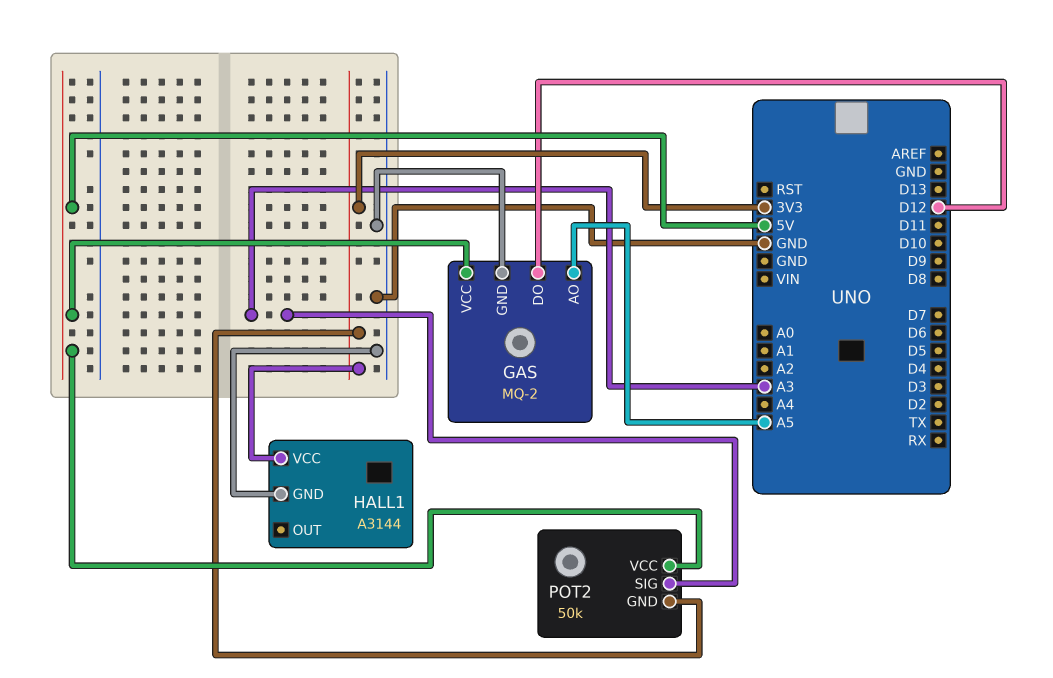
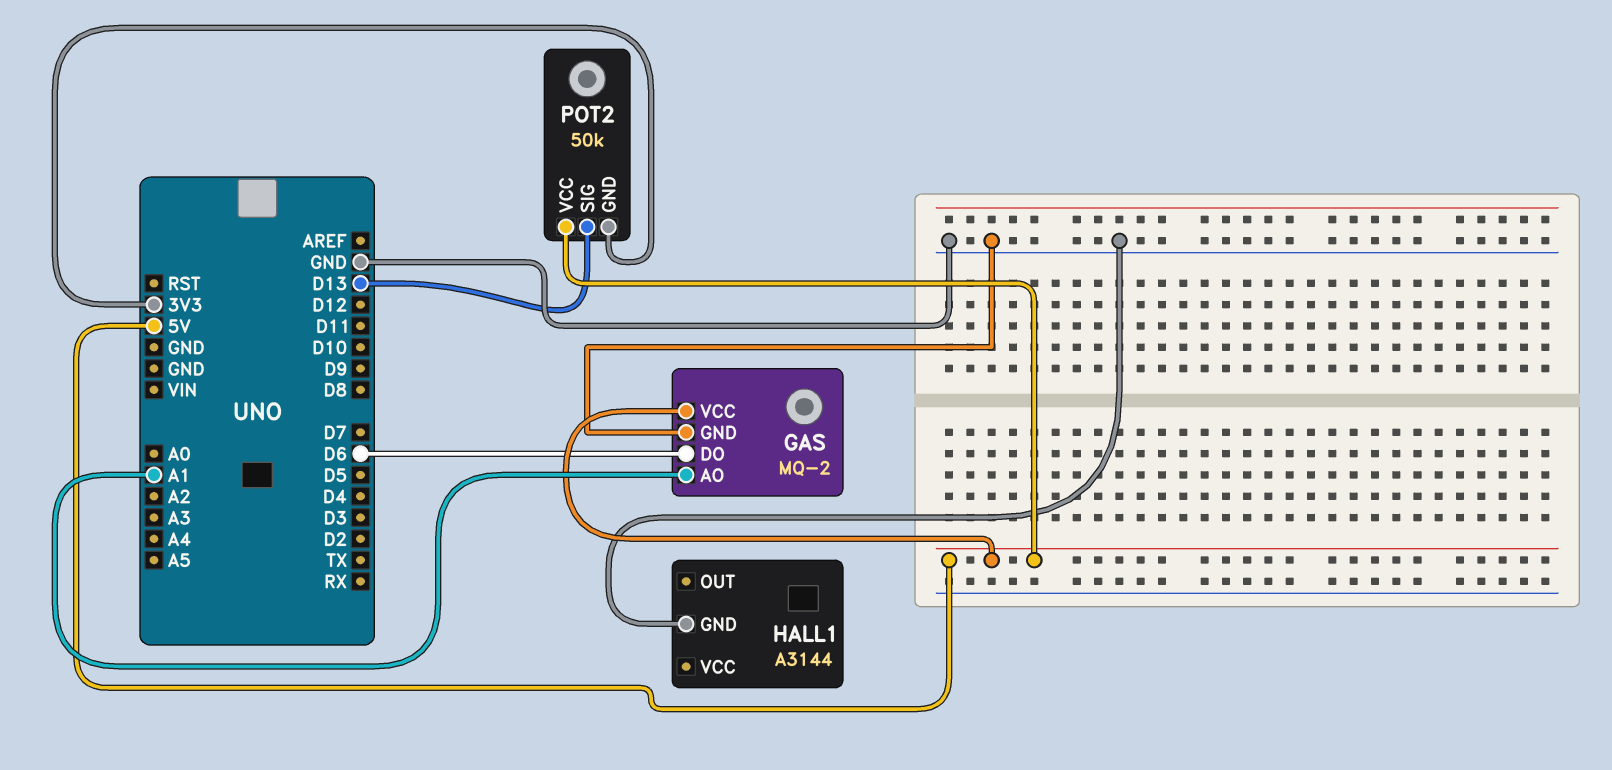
GAS pin AO: A5 -> A1
GAS pin DO: D12 -> D6
HALL1 pin VCC: 3V3 -> none
POT2 pin SIG: A3 -> D13

